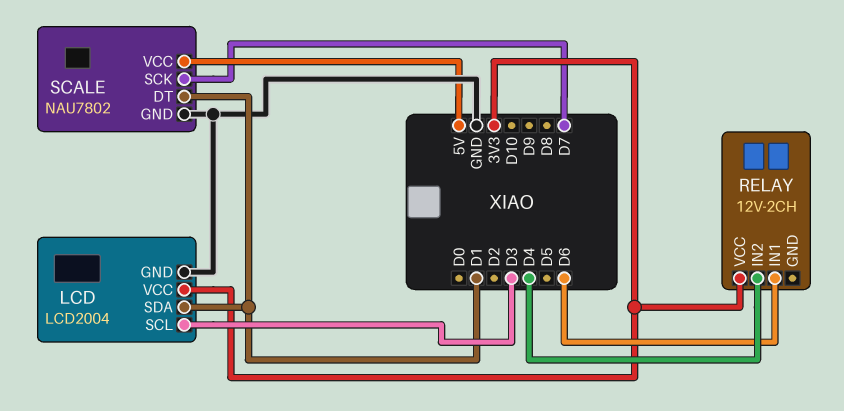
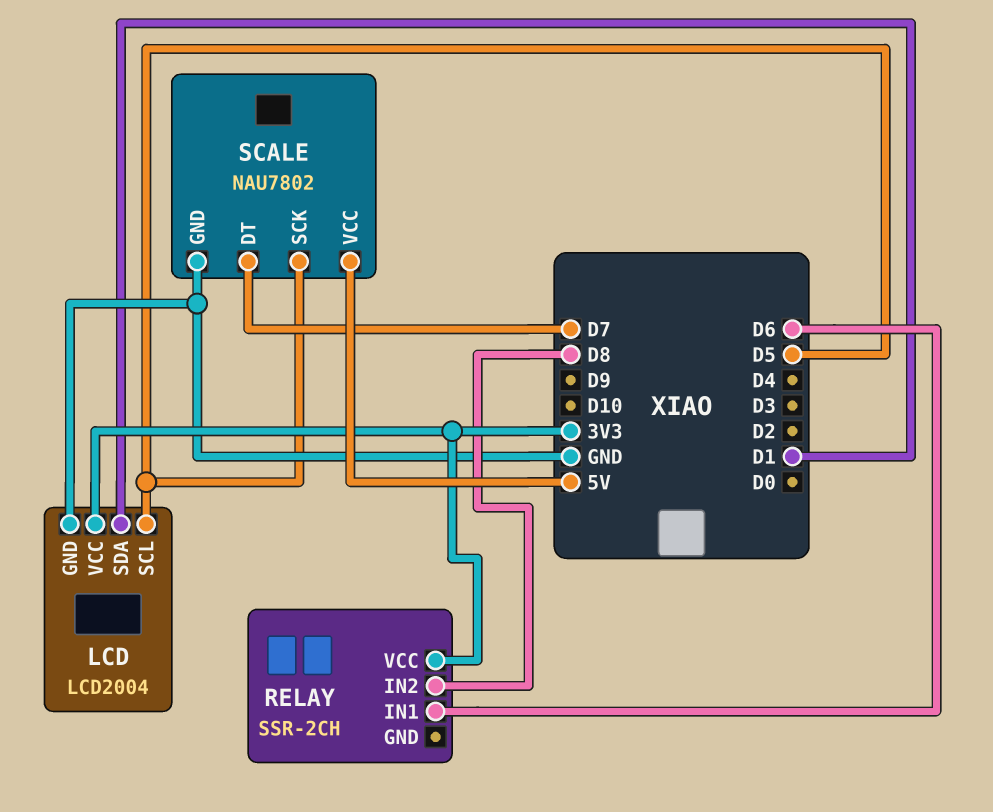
LCD pin SCL: D3 -> D5
RELAY: 12V-2CH -> SSR-2CH
RELAY pin IN2: D4 -> D8
SCALE pin DT: D1 -> D7
SCALE pin SCK: D7 -> D5

